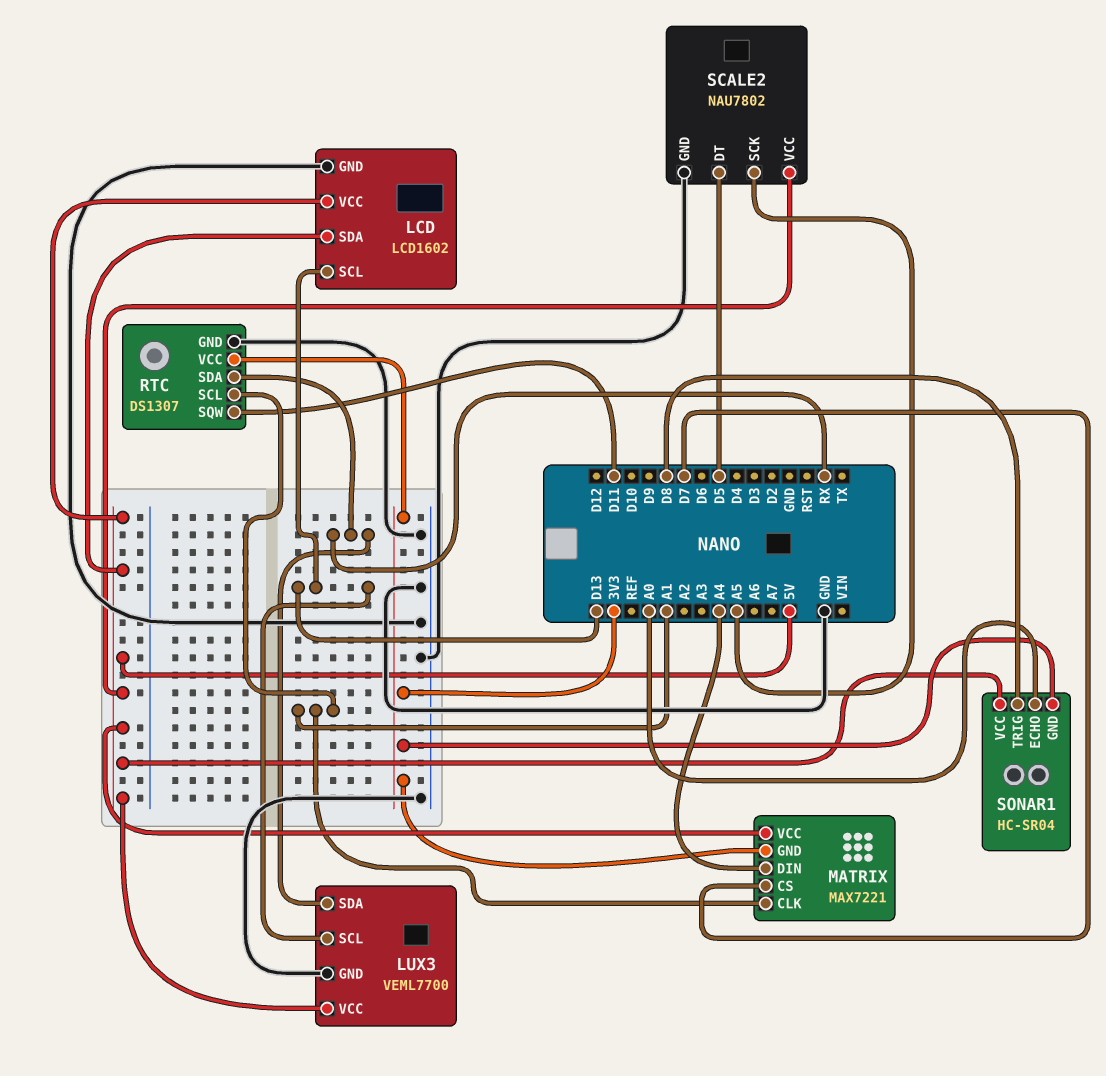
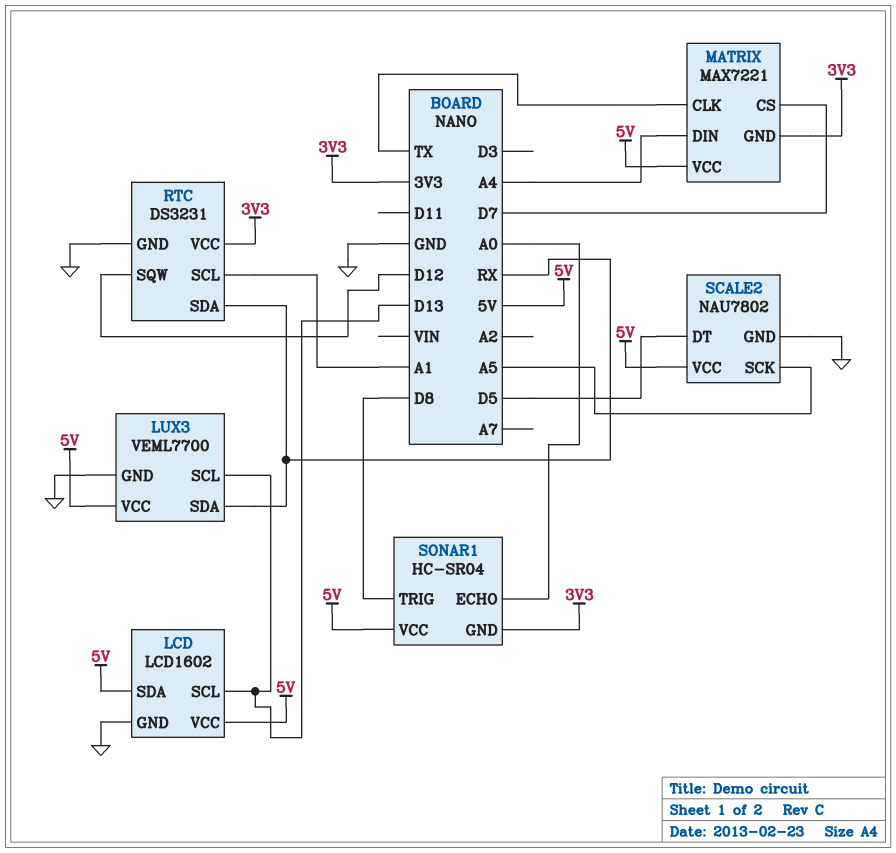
MATRIX pin CLK: A1 -> TX
RTC: DS1307 -> DS3231
RTC pin SQW: D11 -> D12

